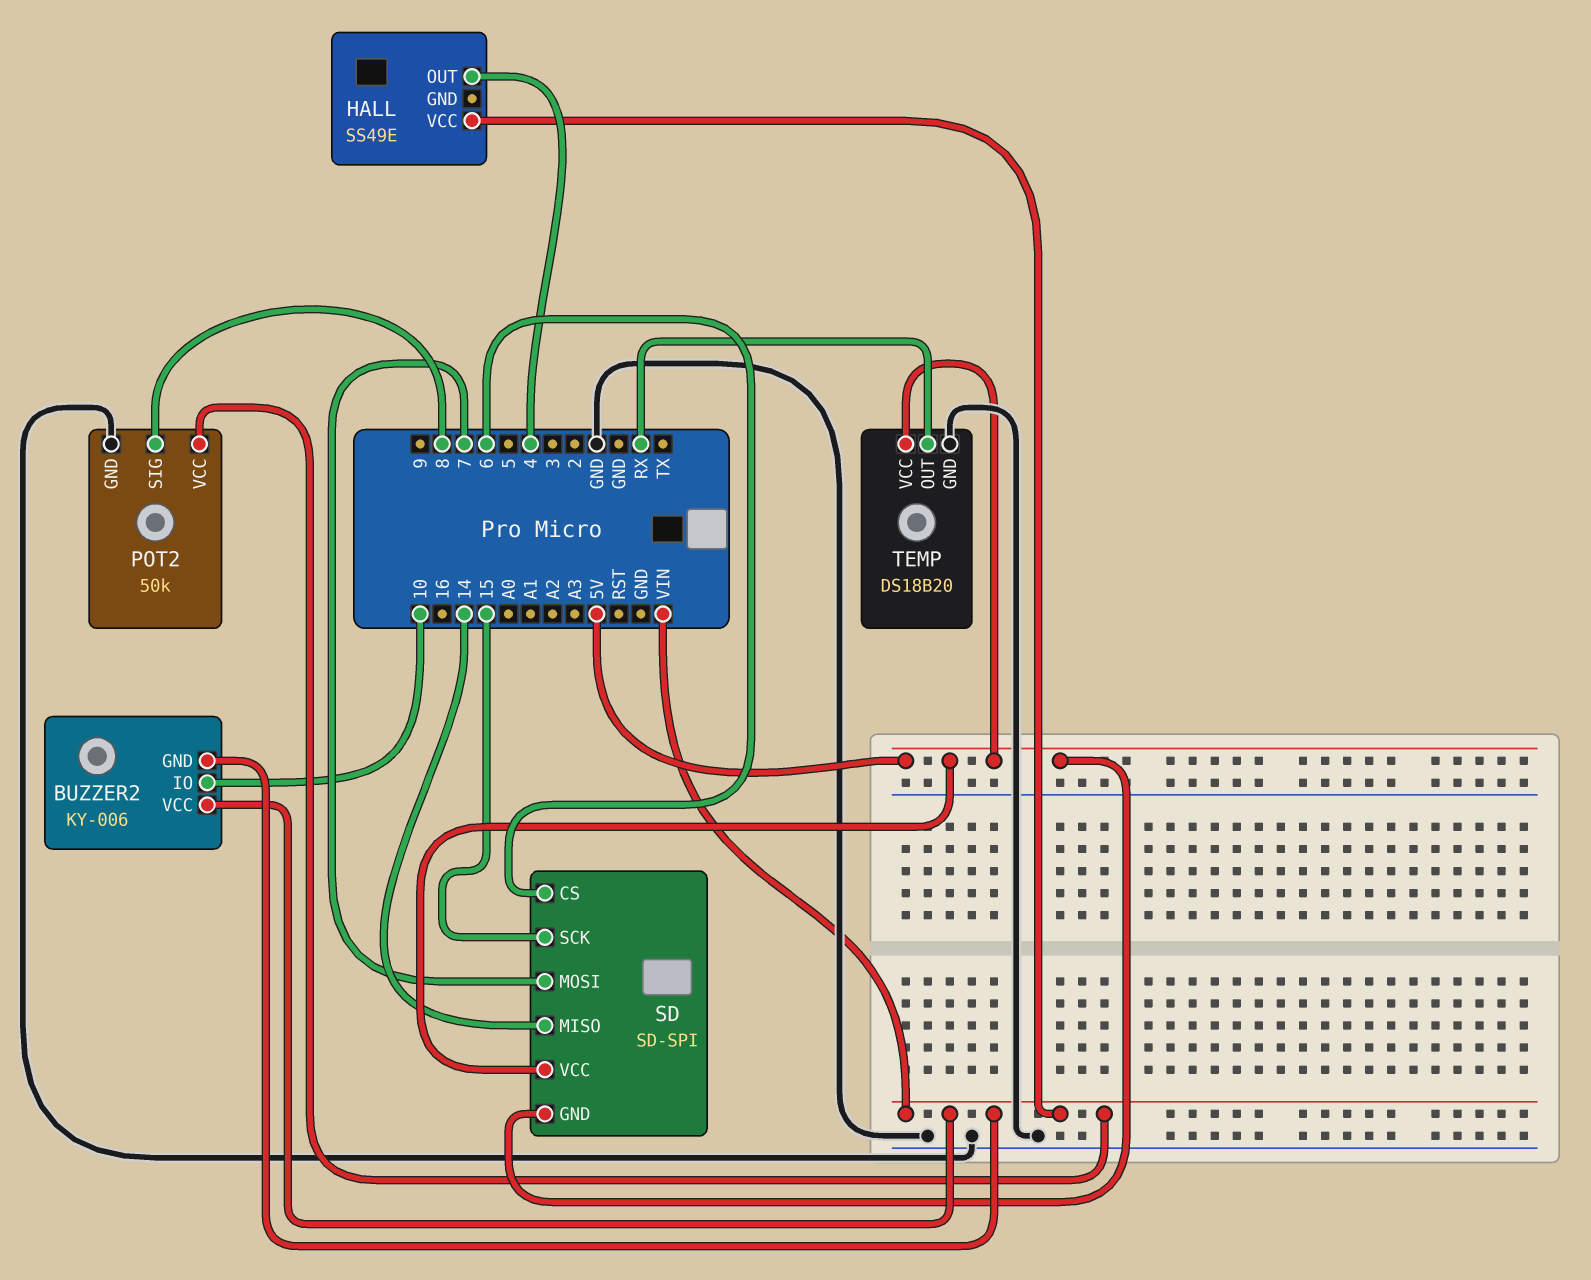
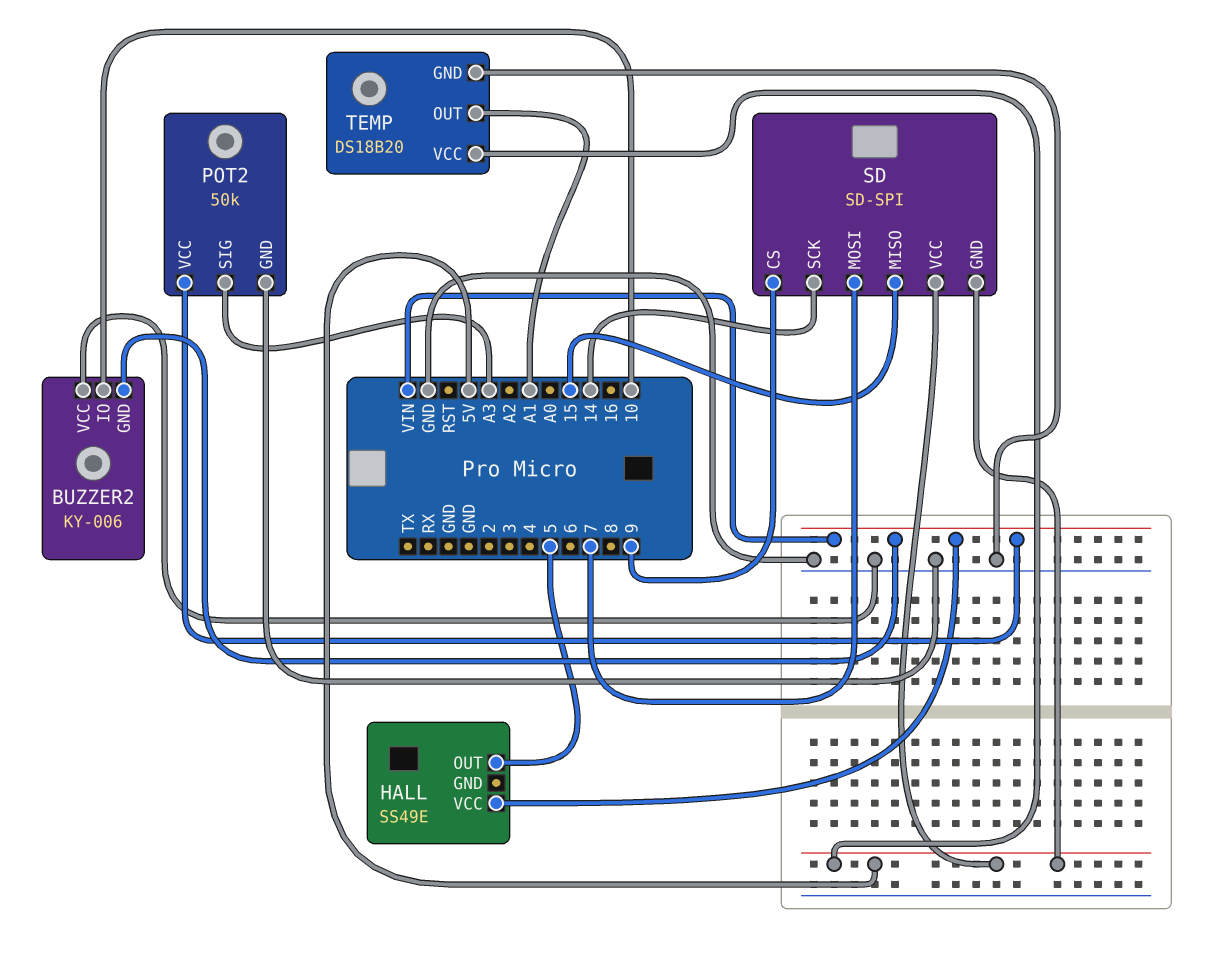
BUZZER2 pin VCC: VIN -> GND
HALL pin OUT: 4 -> 5
POT2 pin SIG: 8 -> A3
SD pin CS: 6 -> 9
SD pin MISO: 14 -> 15
SD pin SCK: 15 -> 14
TEMP pin OUT: RX -> A1

